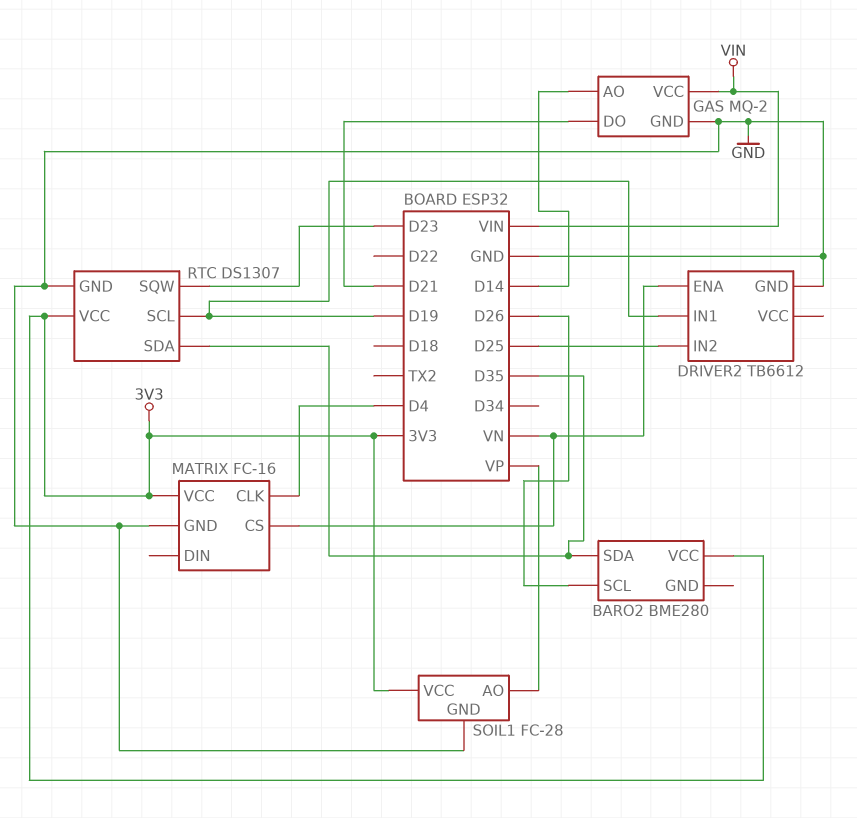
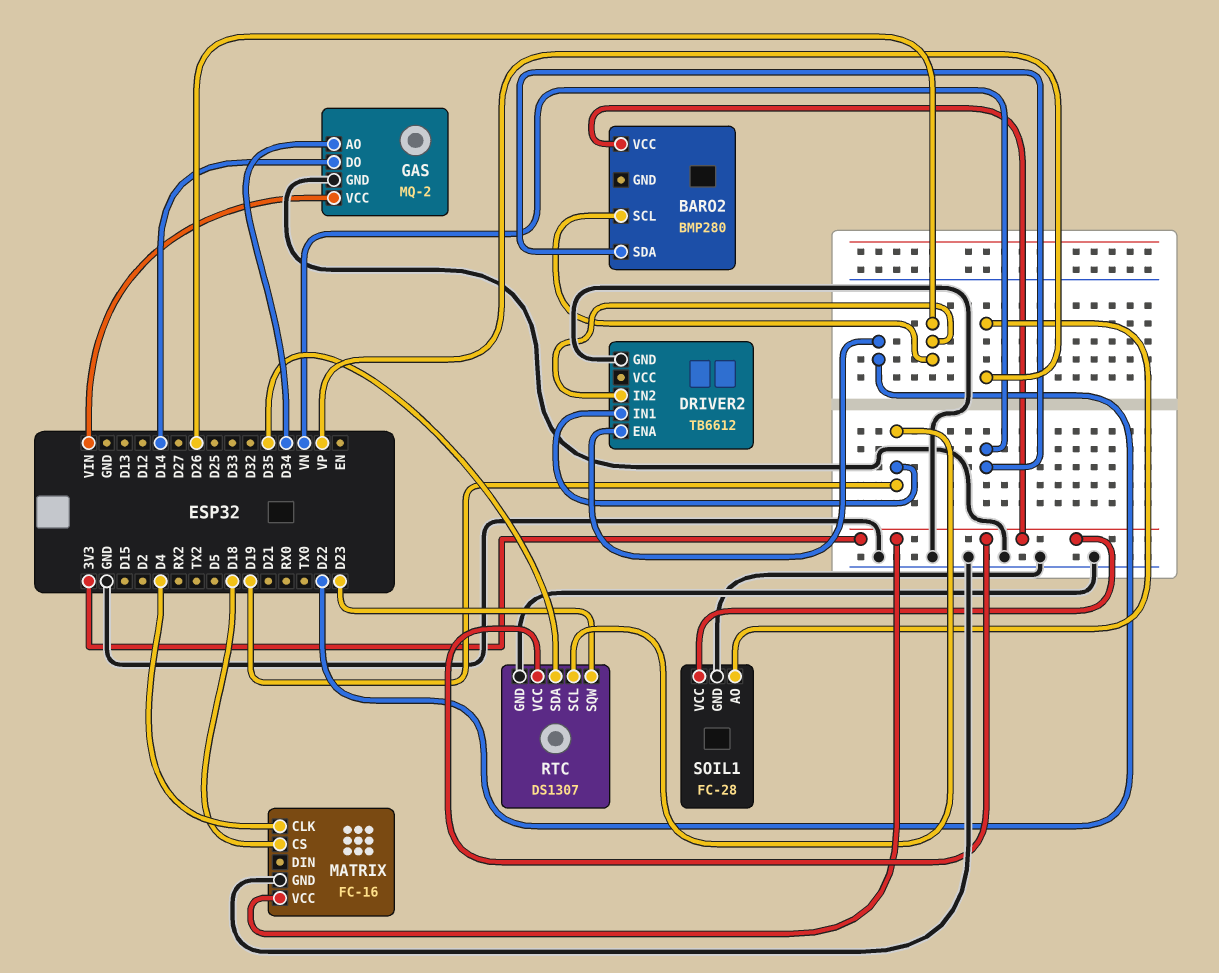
BARO2: BME280 -> BMP280
BARO2 pin SDA: D35 -> VN
DRIVER2 pin ENA: VN -> D22
DRIVER2 pin IN2: D25 -> D26
GAS pin AO: D14 -> D34
GAS pin DO: D21 -> D14
MATRIX pin CS: VN -> D18

